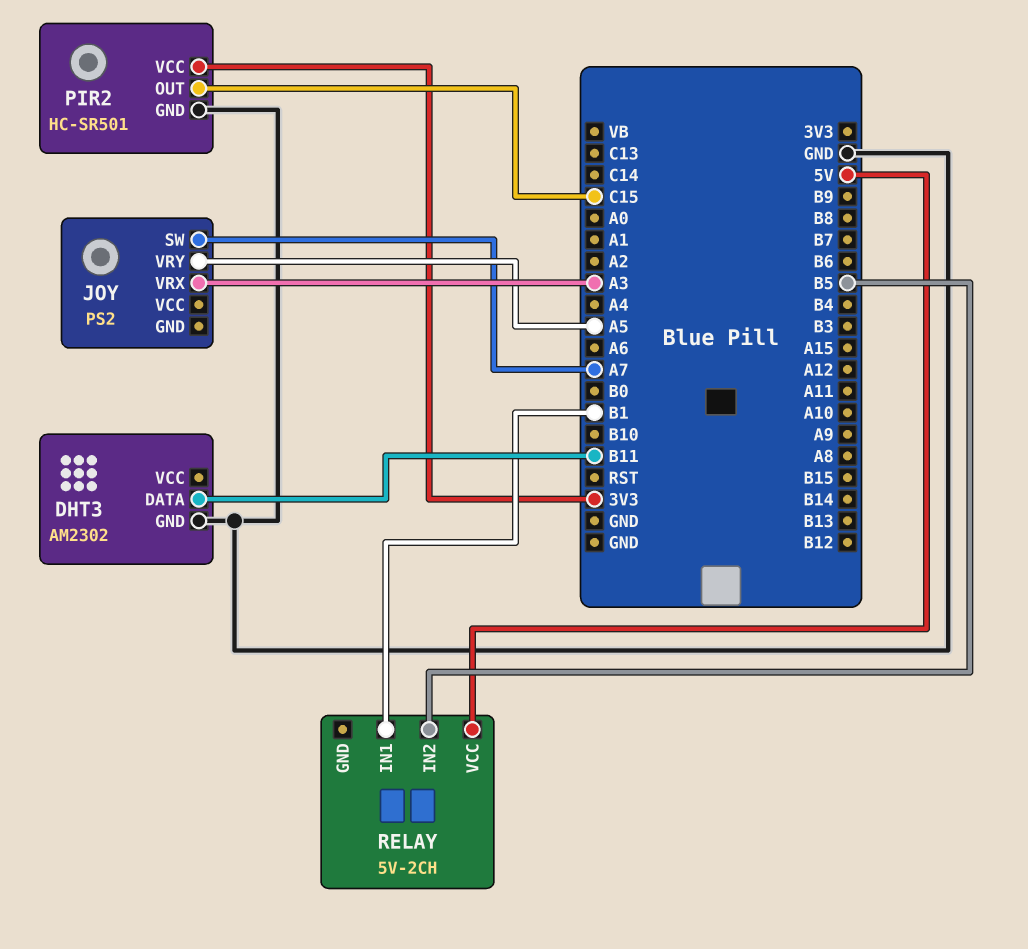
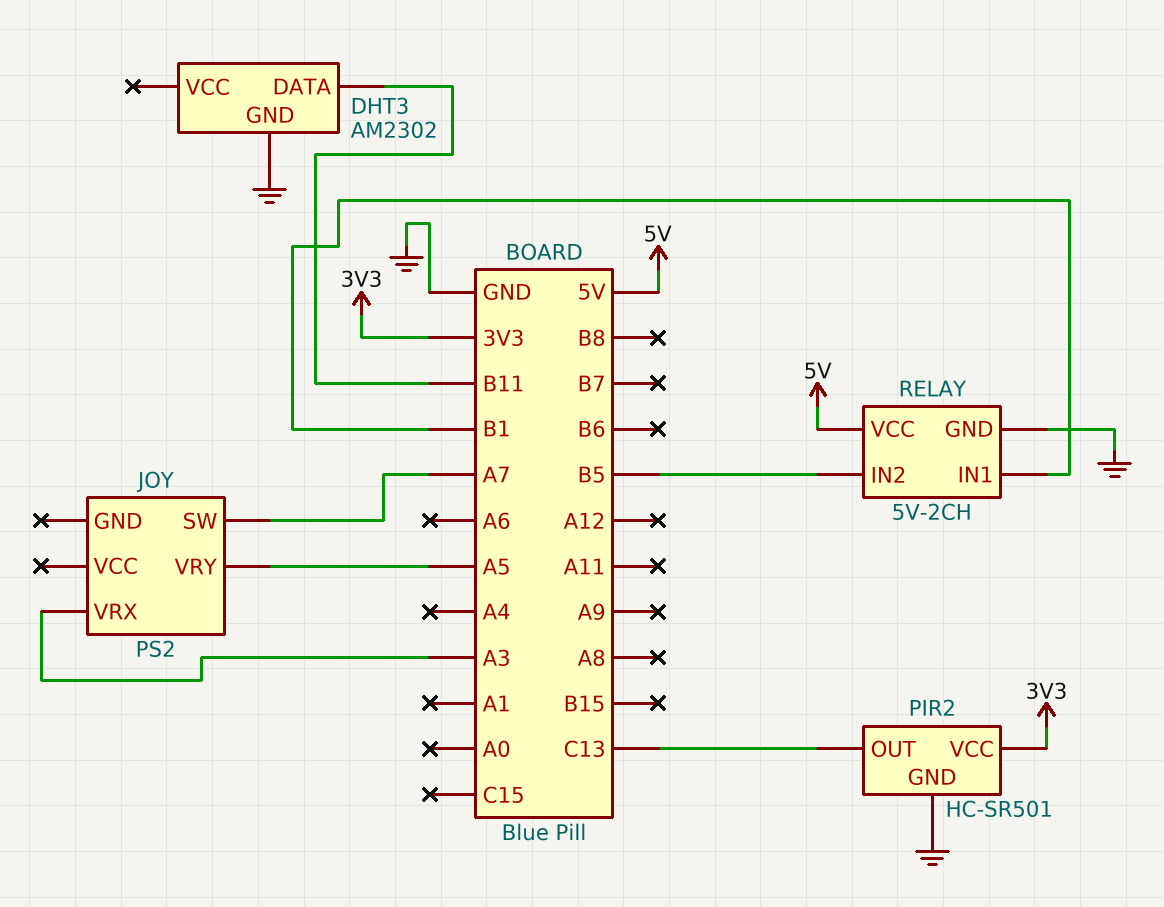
PIR2 pin OUT: C15 -> C13
RELAY pin GND: none -> GND

